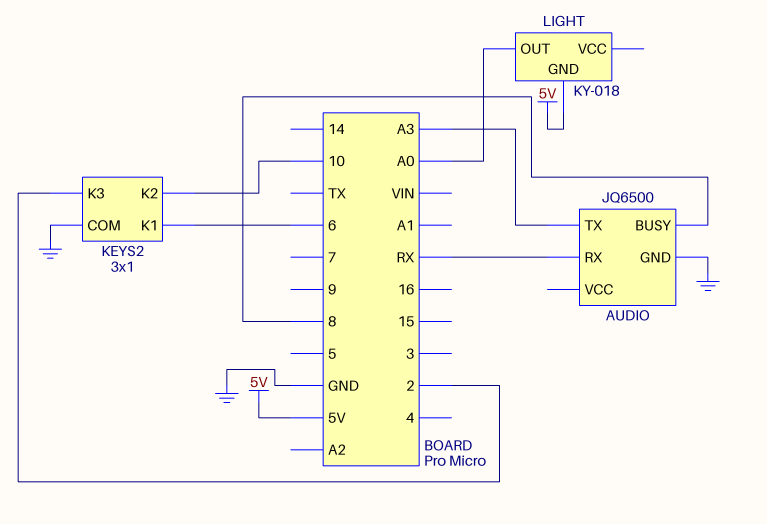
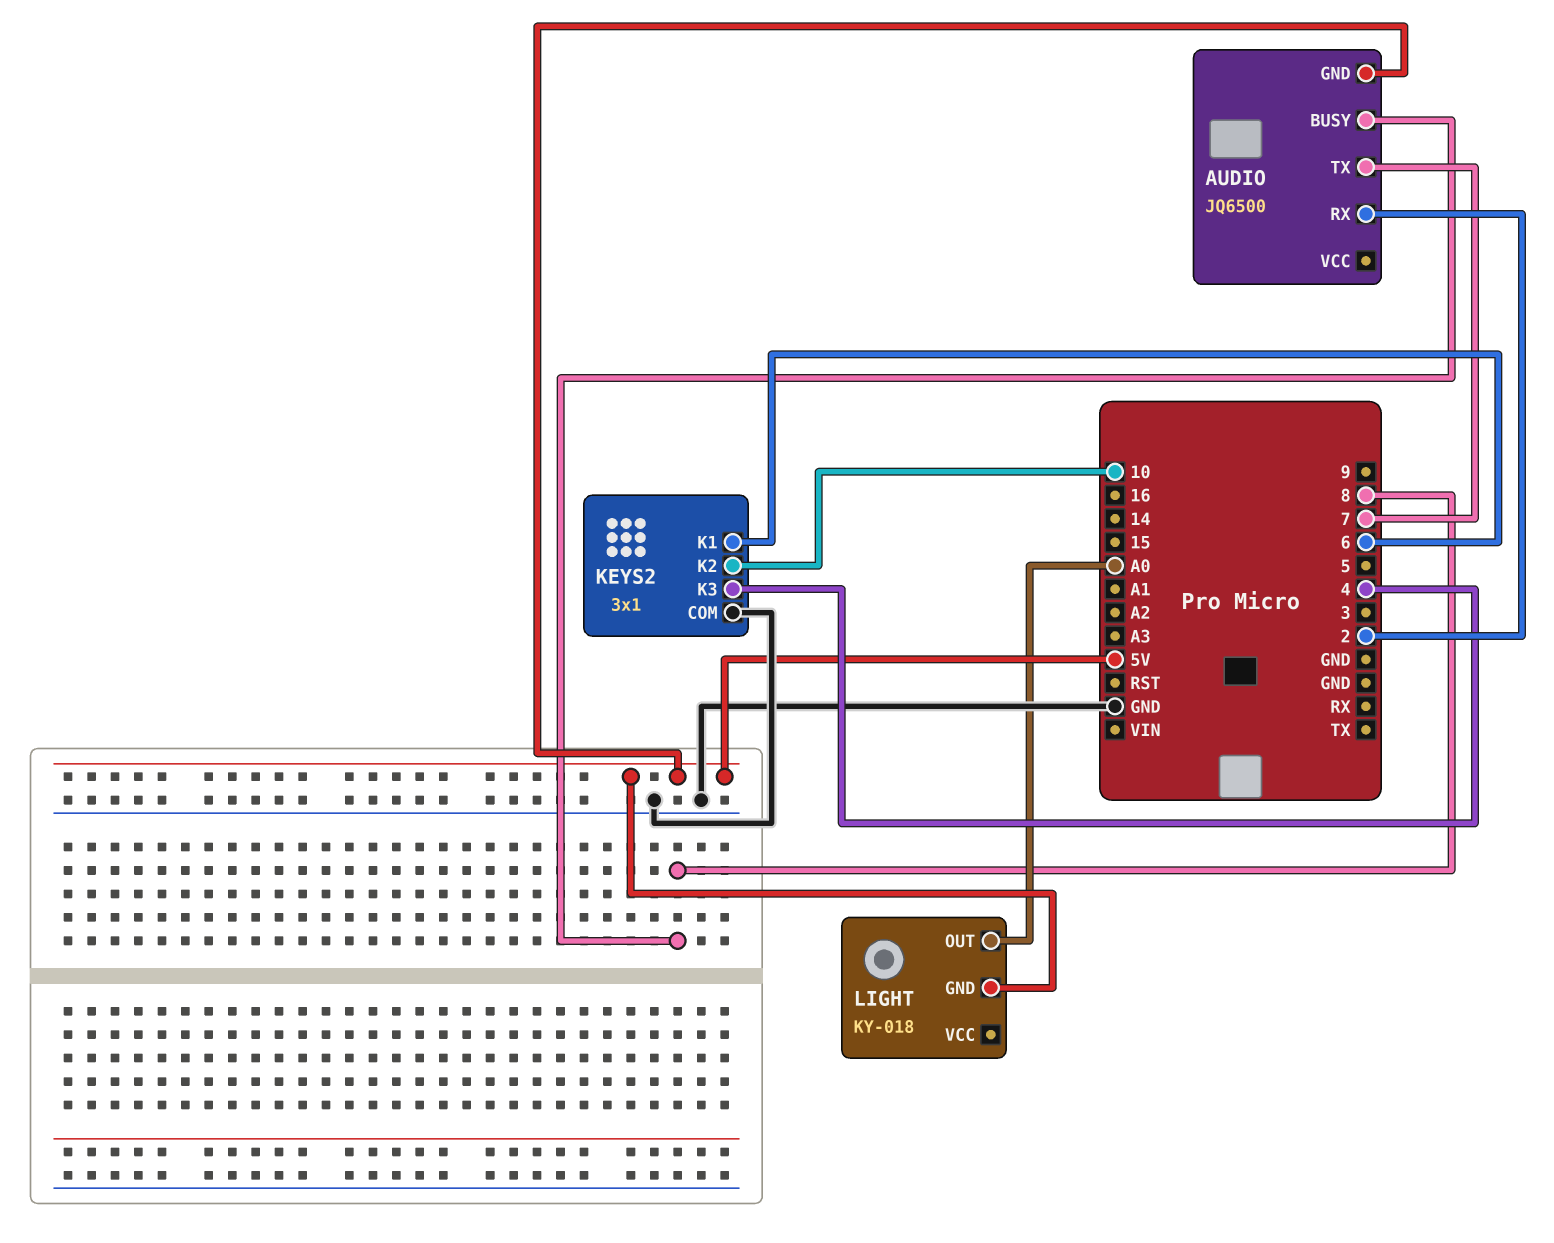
AUDIO pin GND: GND -> 5V
AUDIO pin RX: RX -> 2
AUDIO pin TX: A3 -> 7
KEYS2 pin K3: 2 -> 4

